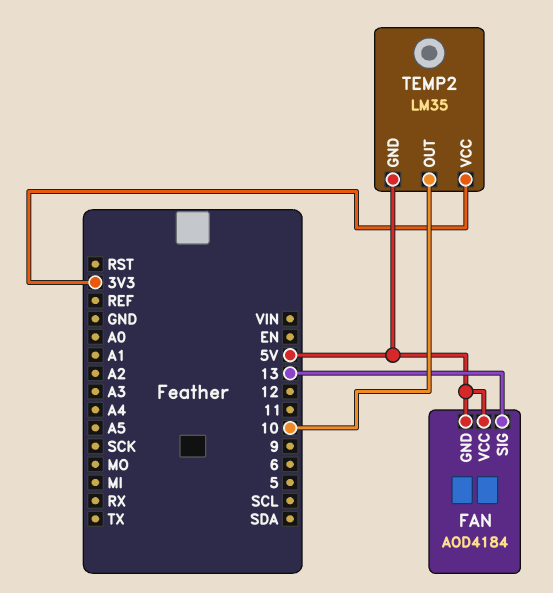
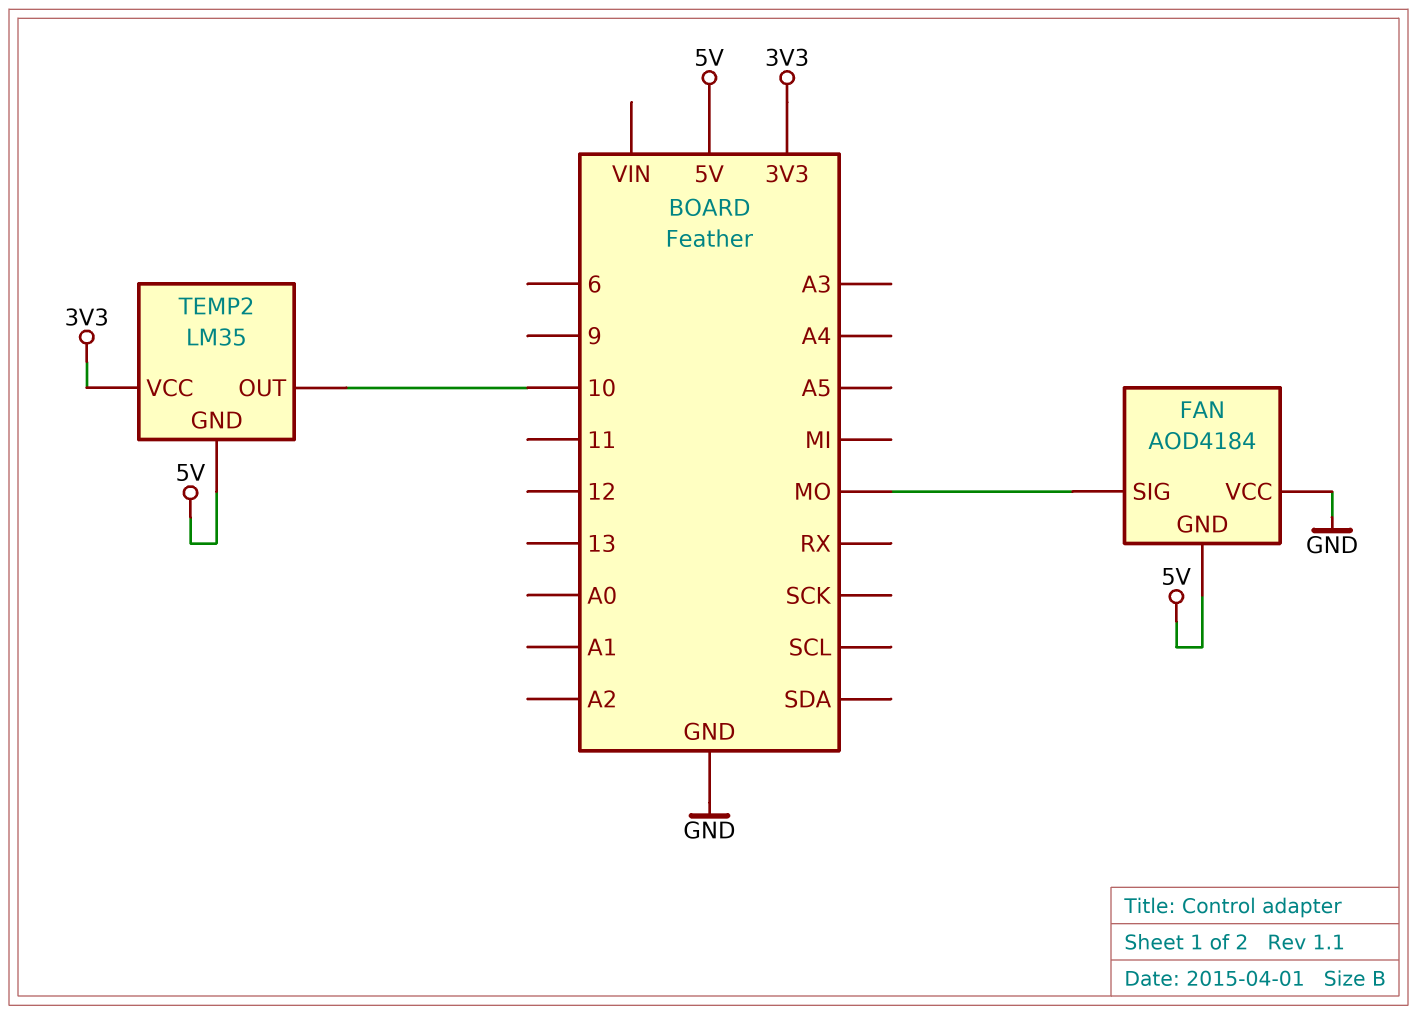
FAN pin SIG: 13 -> MO
FAN pin VCC: 5V -> GND

